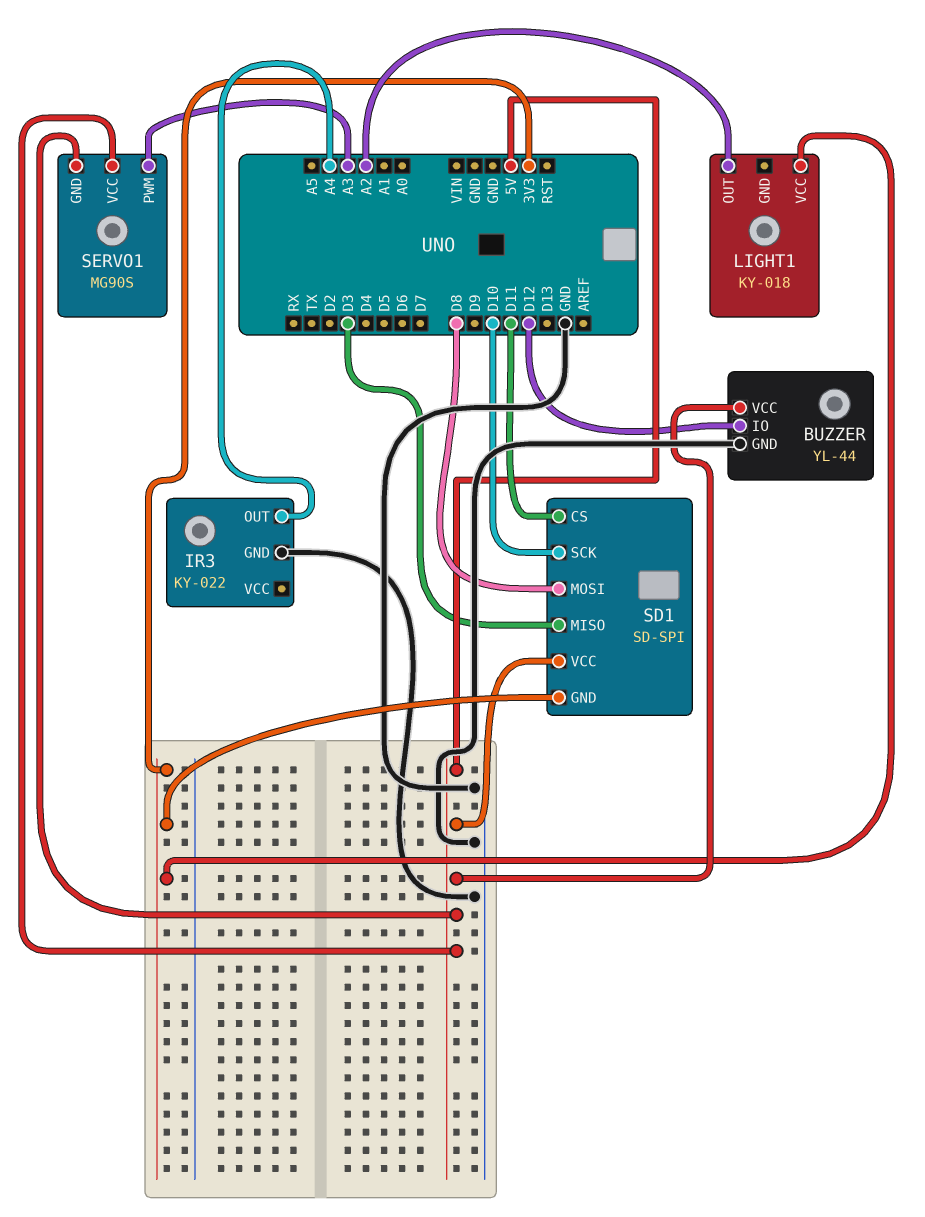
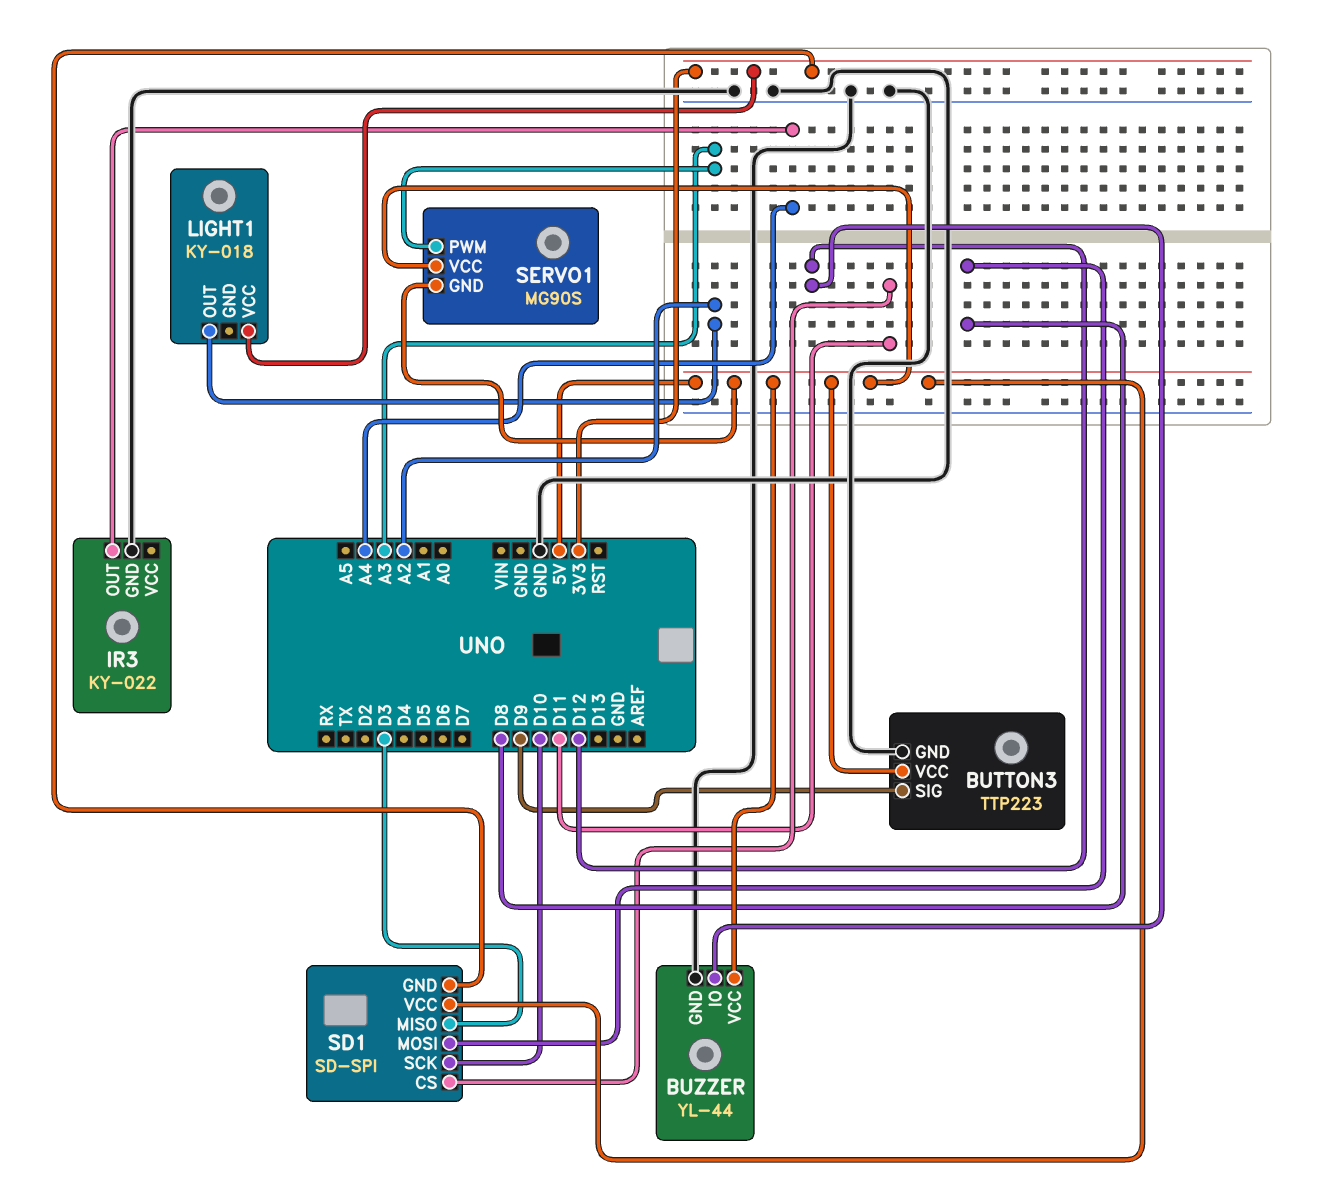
BUTTON3: none -> TTP223
BUTTON3 pin GND: none -> GND
BUTTON3 pin SIG: none -> D9
BUTTON3 pin VCC: none -> 5V

